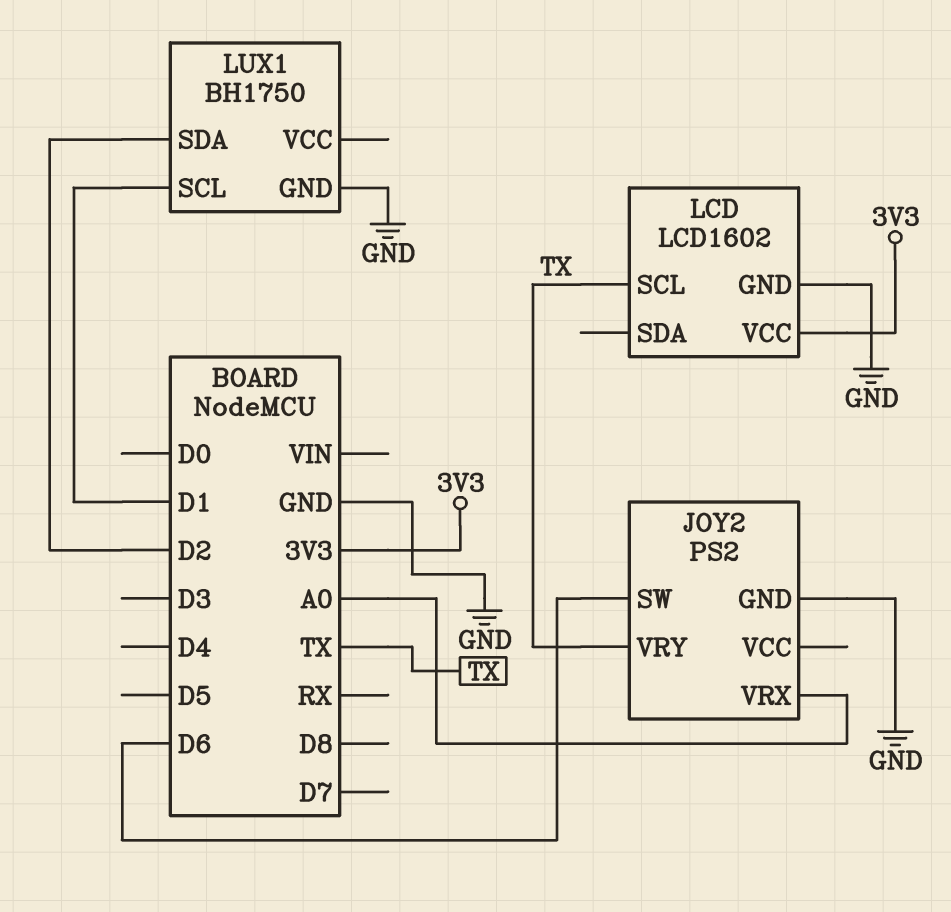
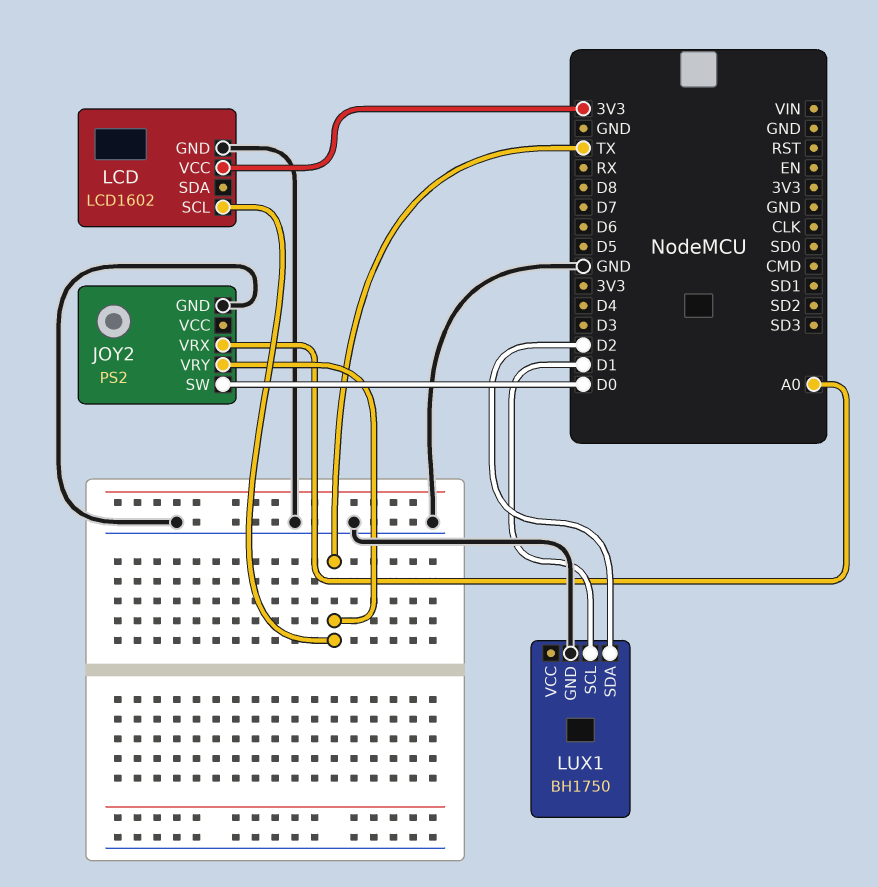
JOY2 pin SW: D6 -> D0

